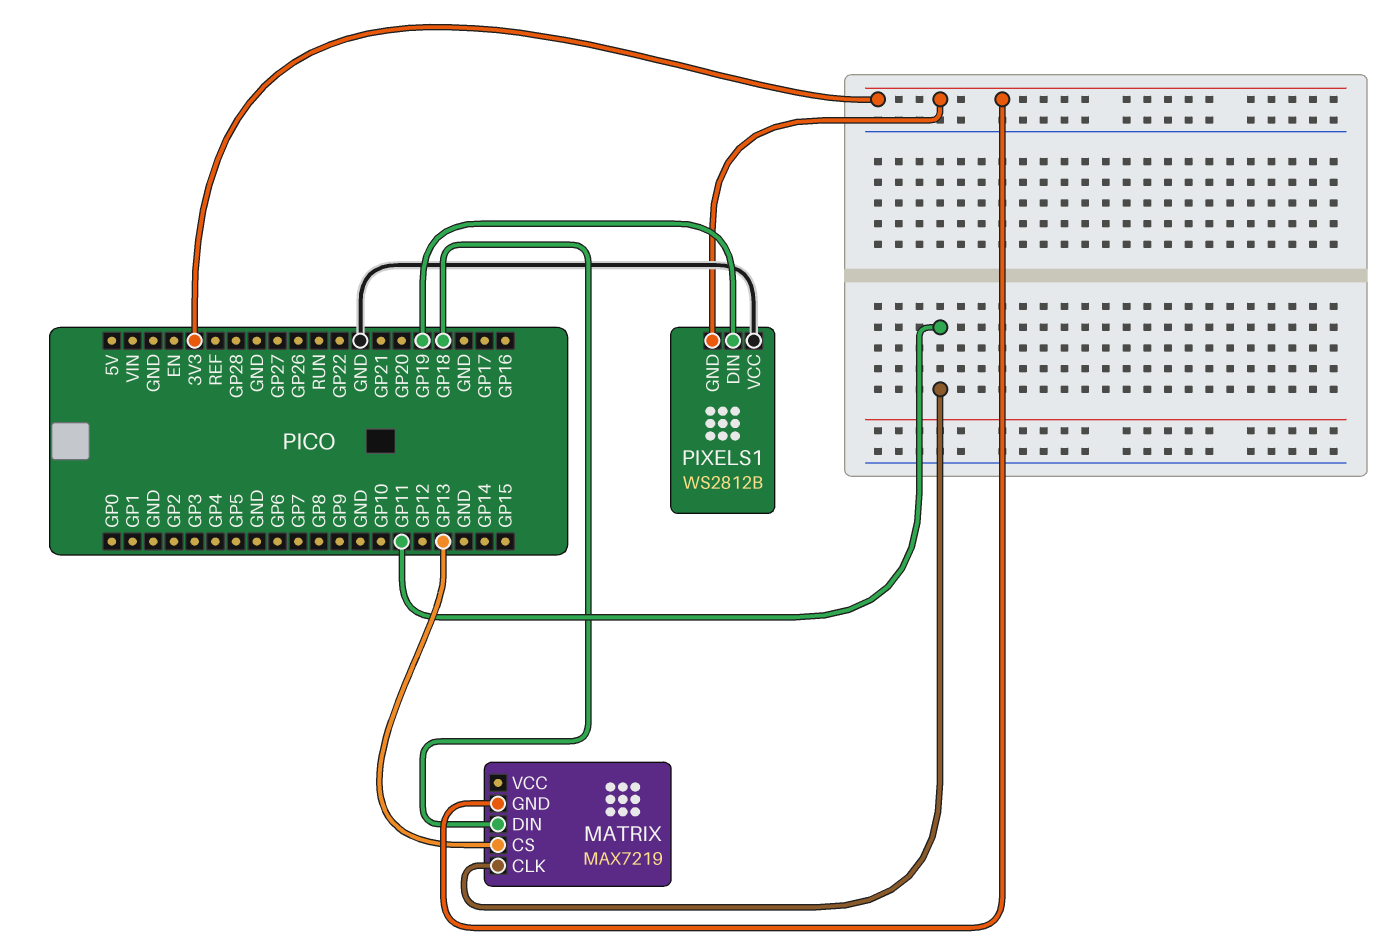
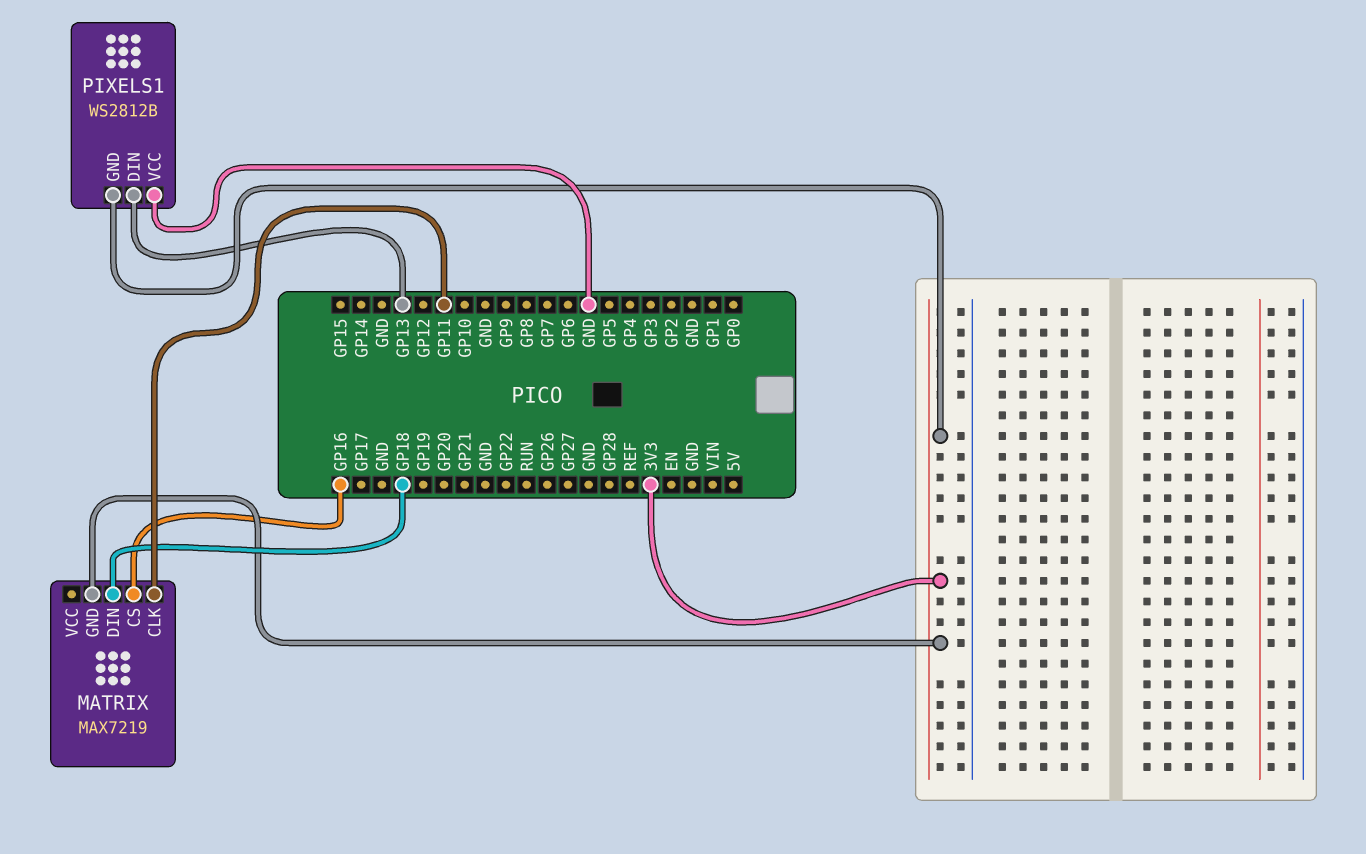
MATRIX pin CS: GP13 -> GP16
PIXELS1 pin DIN: GP19 -> GP13

